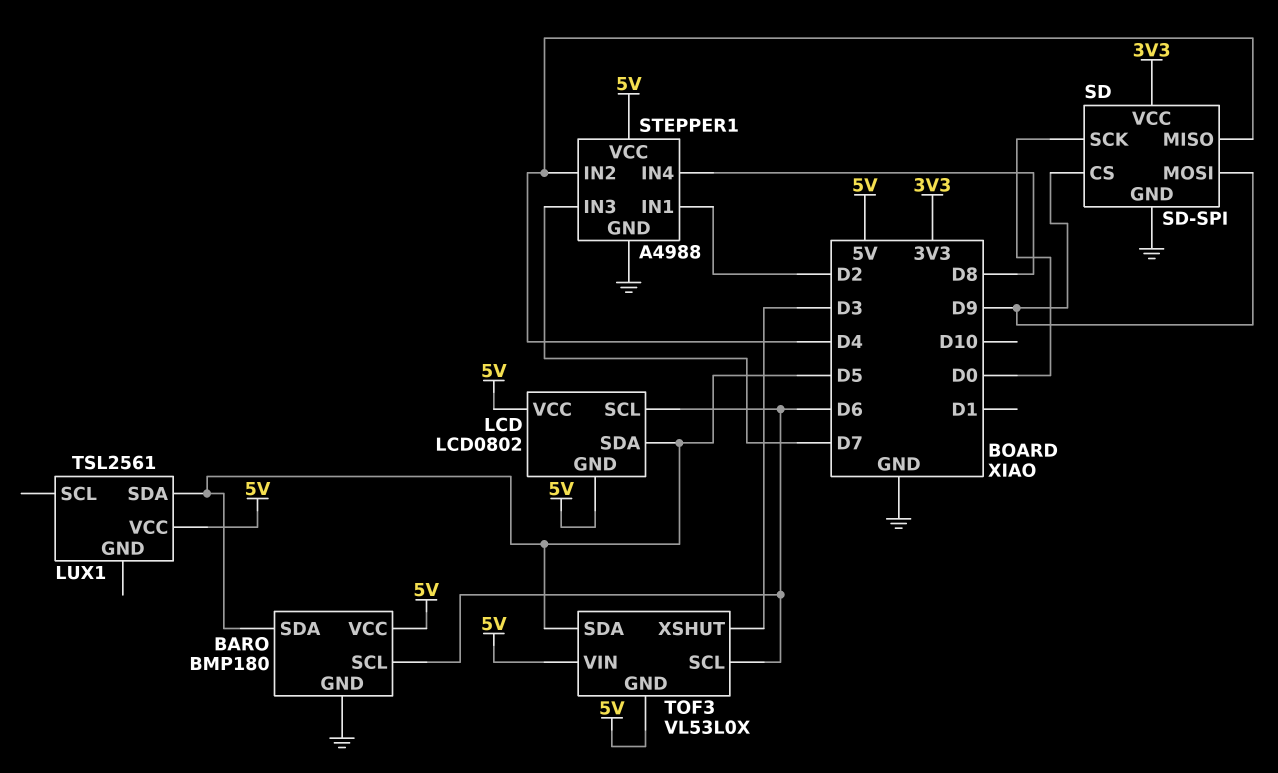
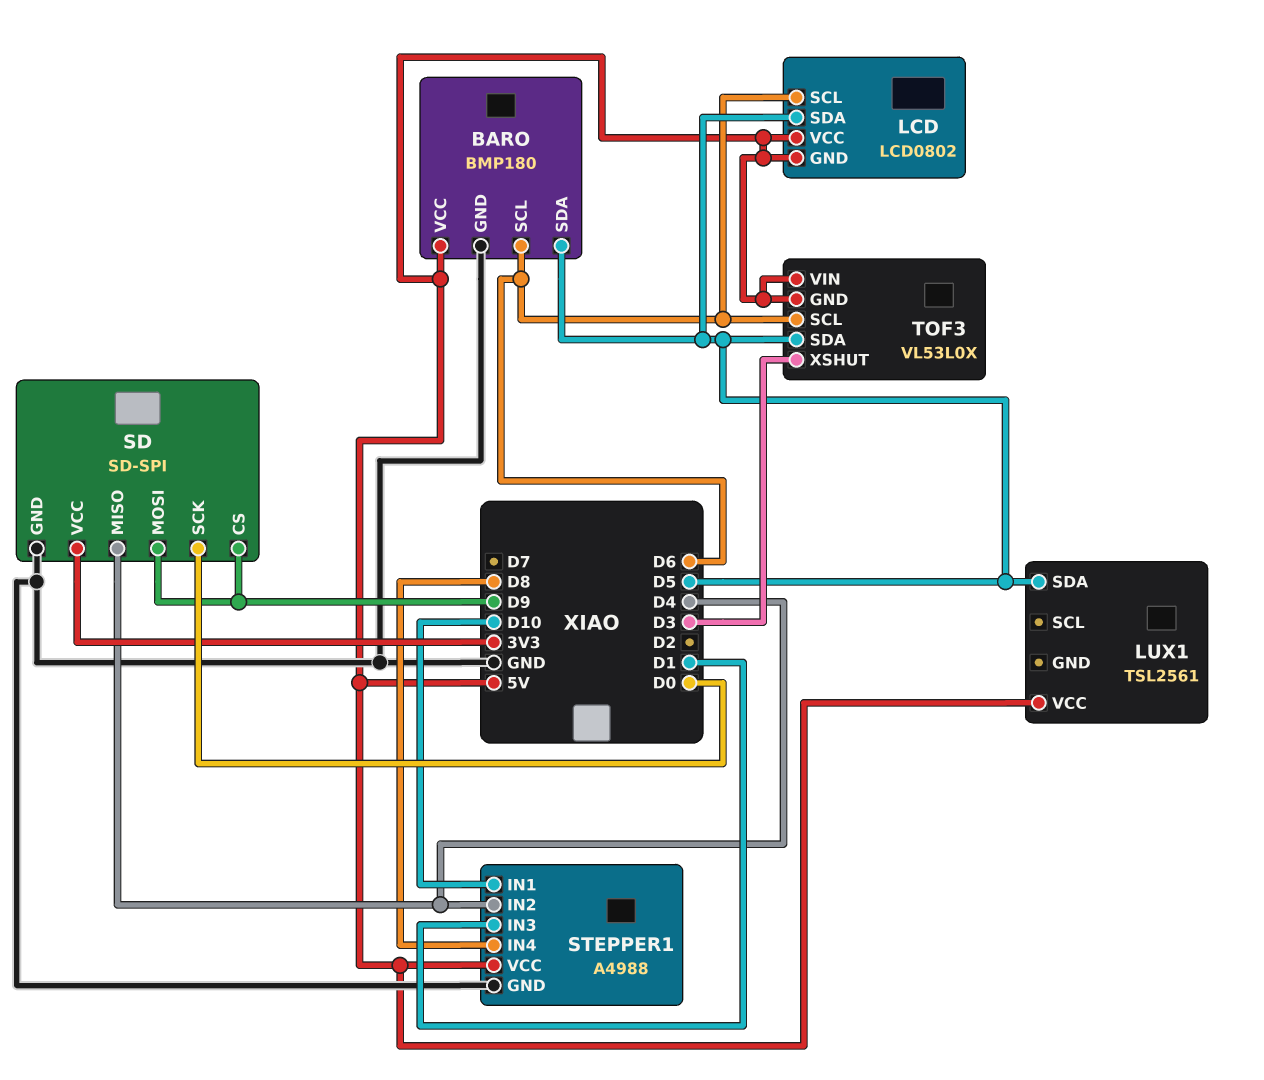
STEPPER1 pin IN1: D2 -> D10
STEPPER1 pin IN3: D7 -> D1

